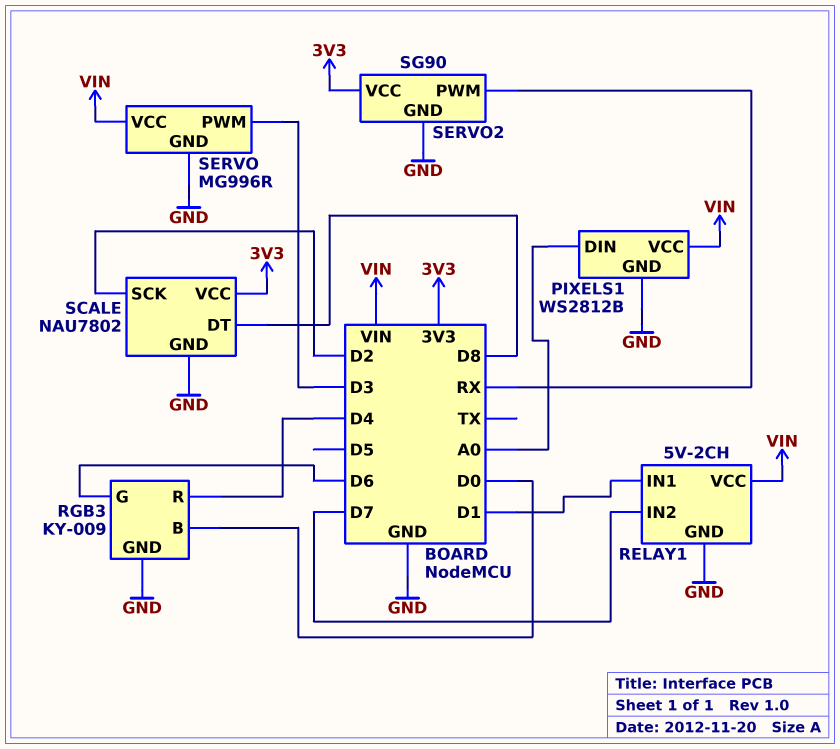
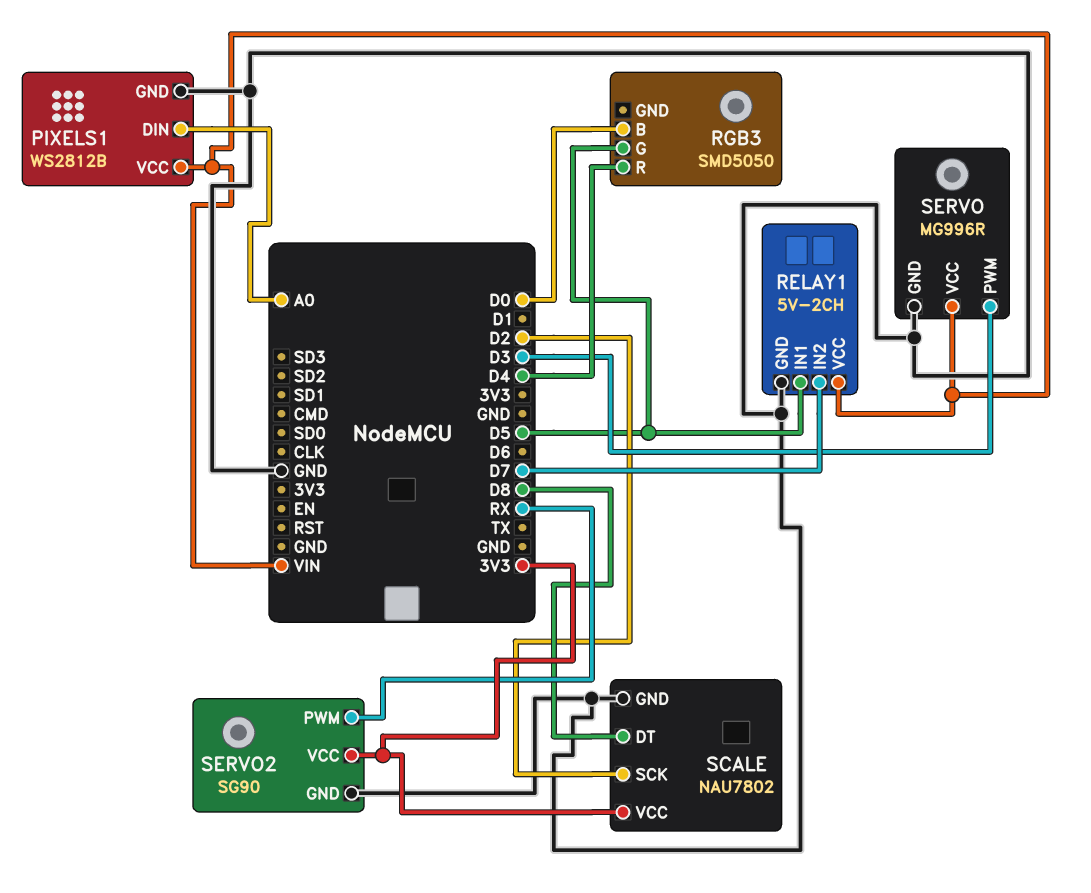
RELAY1 pin IN1: D1 -> D5
RGB3: KY-009 -> SMD5050
RGB3 pin G: D6 -> D5
RGB3 pin GND: GND -> none

